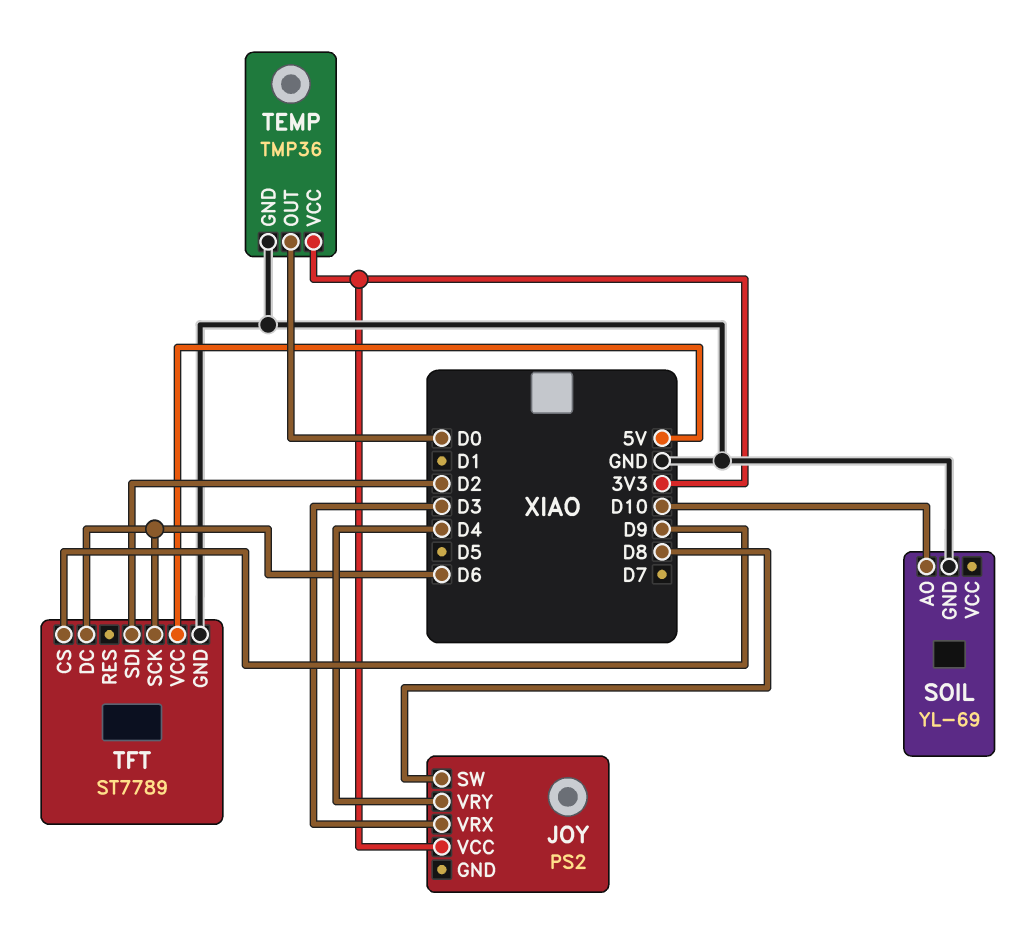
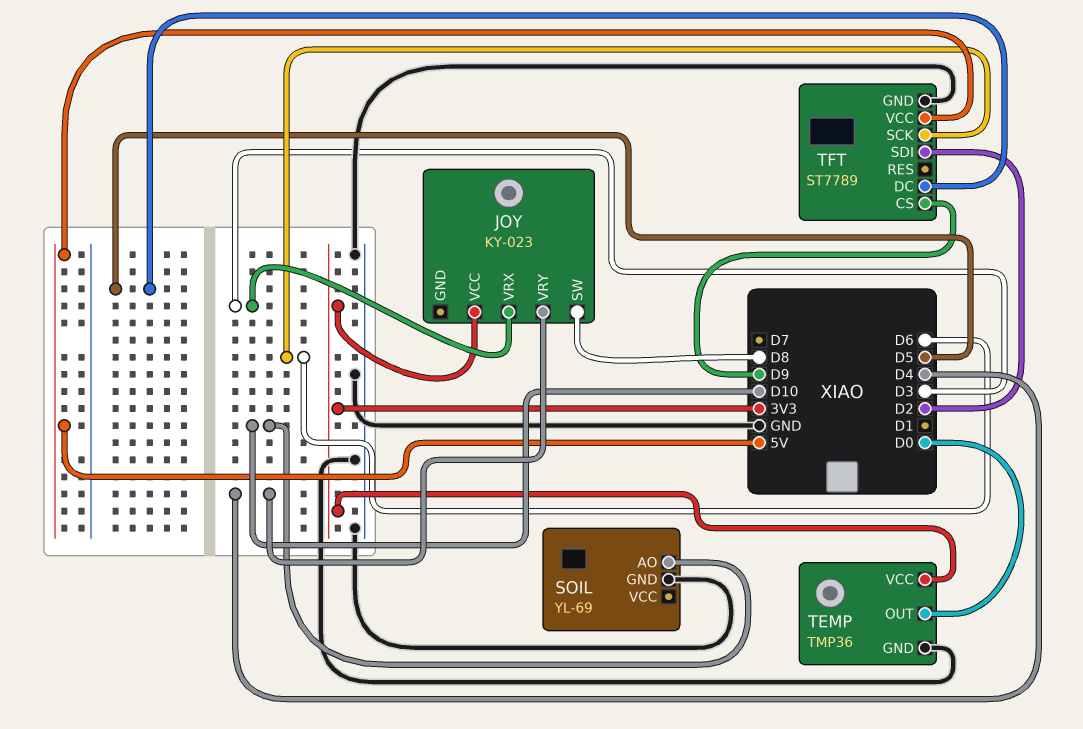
JOY: PS2 -> KY-023
TFT pin DC: D6 -> D5

